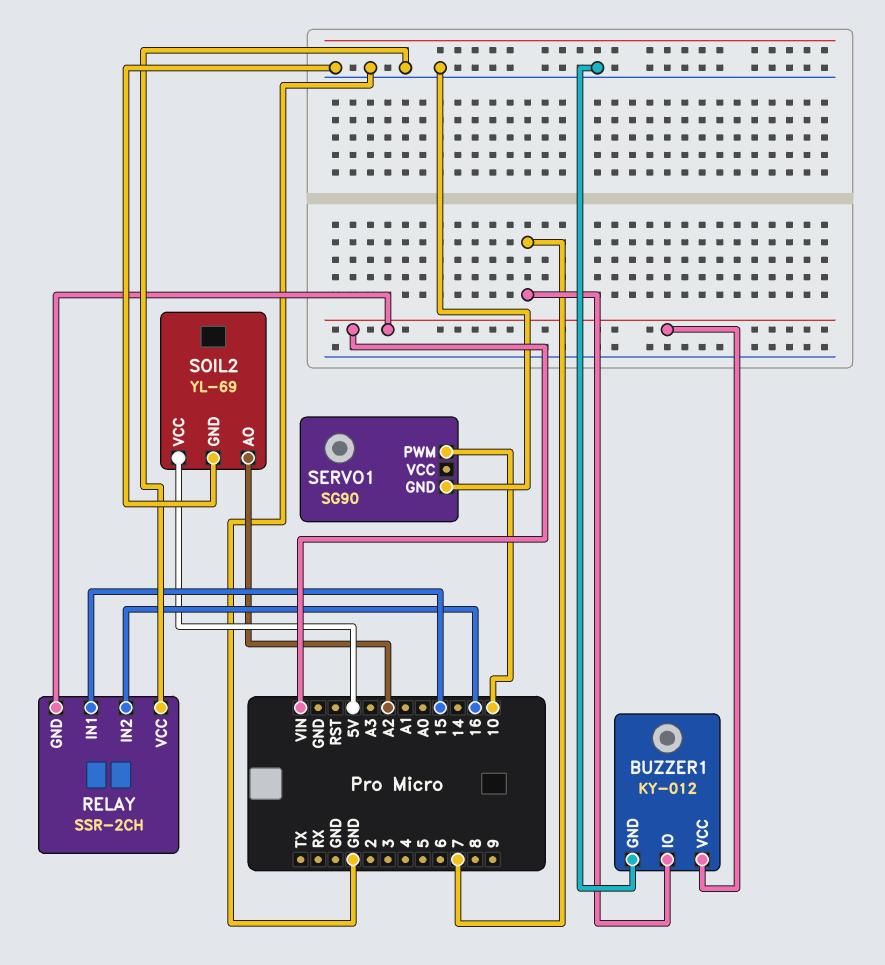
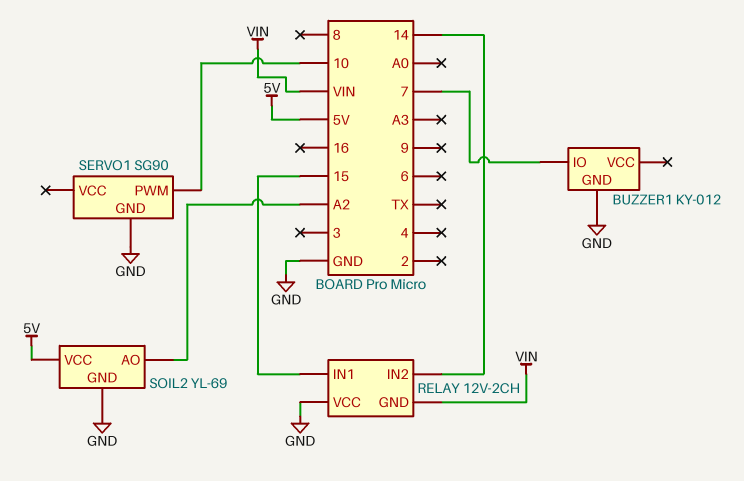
BUZZER1 pin VCC: VIN -> none
RELAY: SSR-2CH -> 12V-2CH
RELAY pin IN2: 16 -> 14

